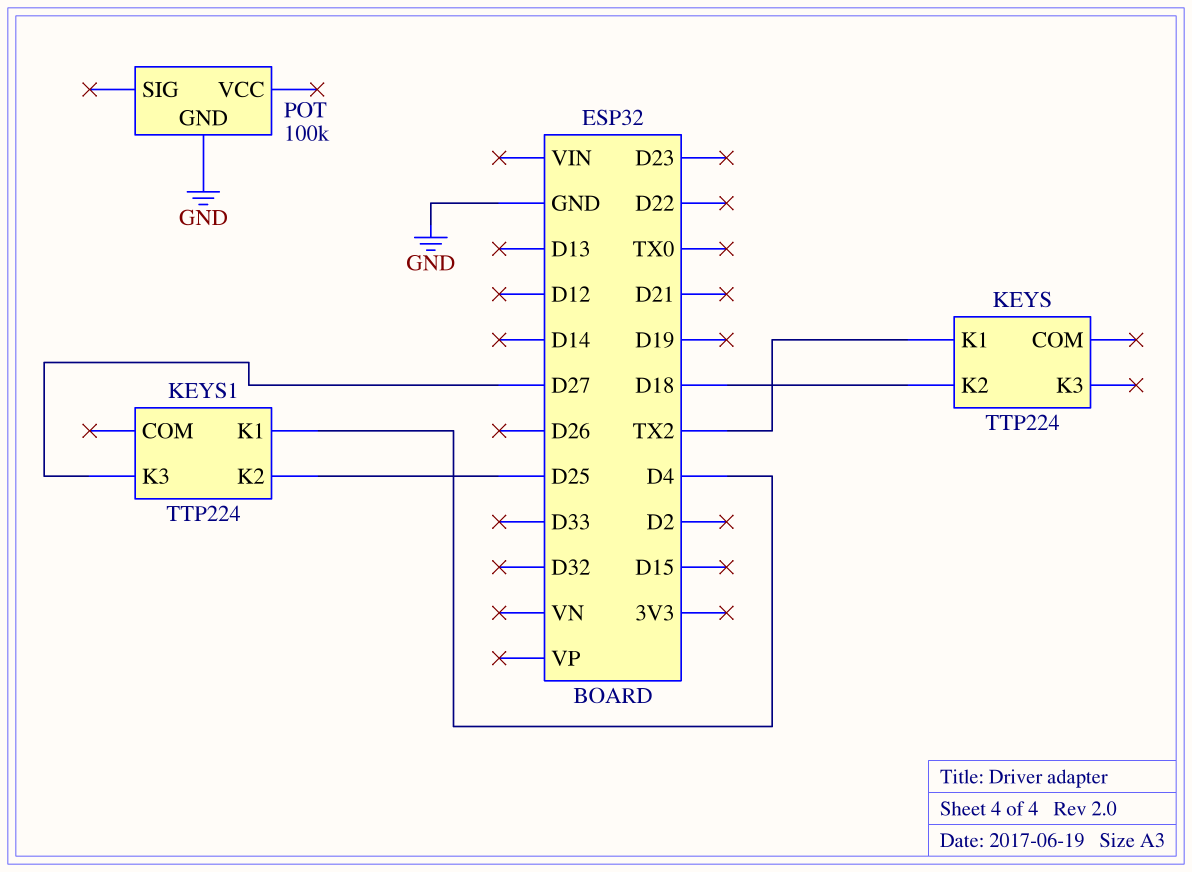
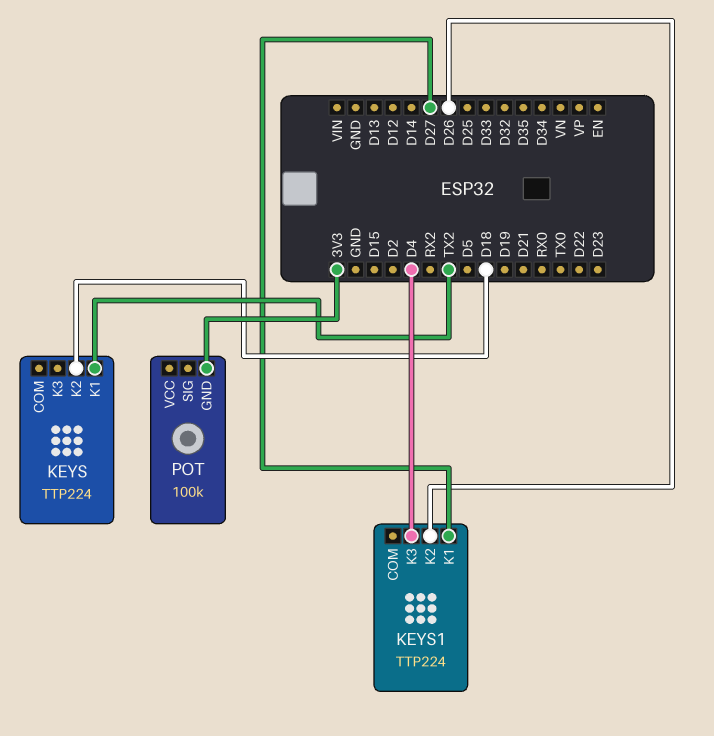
KEYS1 pin K1: D4 -> D27
KEYS1 pin K2: D25 -> D26
KEYS1 pin K3: D27 -> D4
POT pin GND: GND -> 3V3

